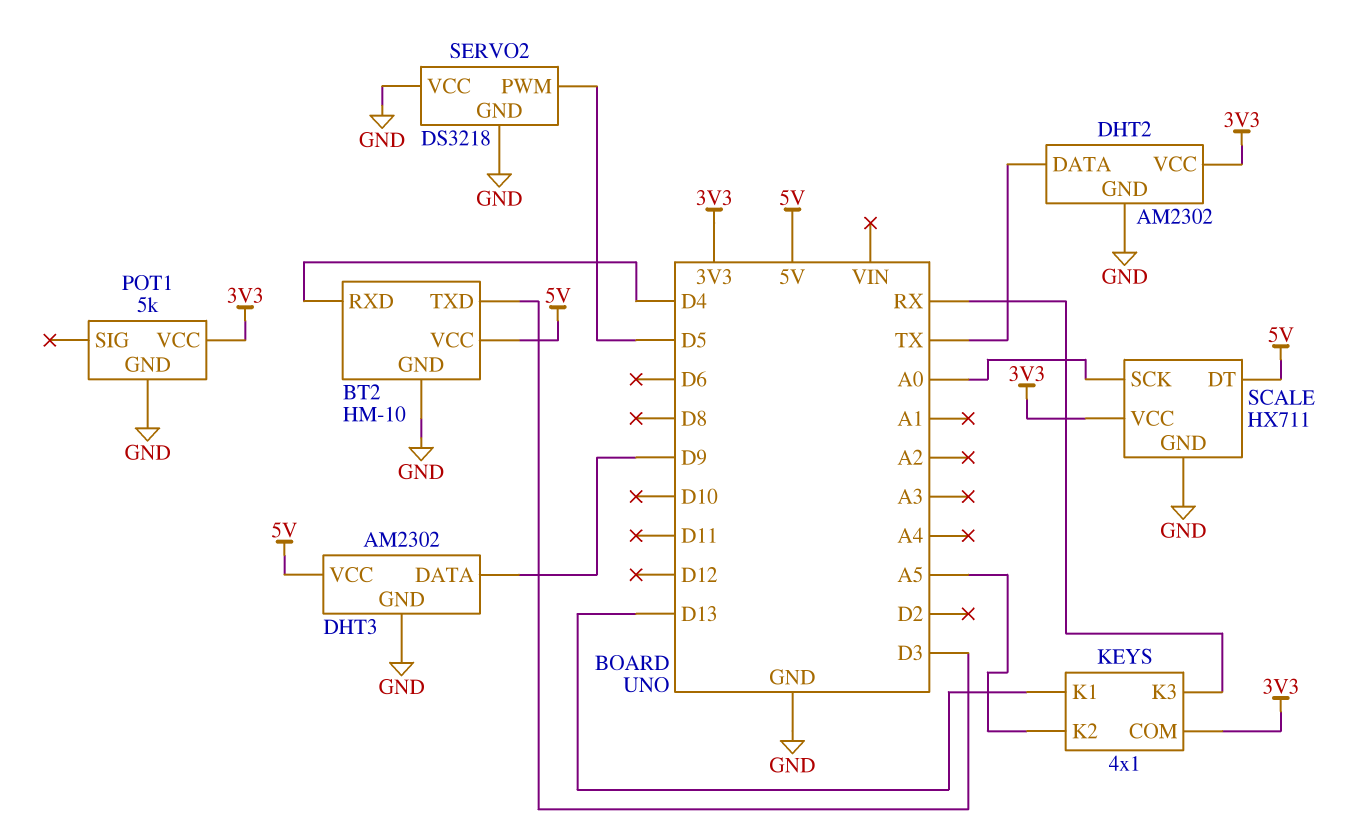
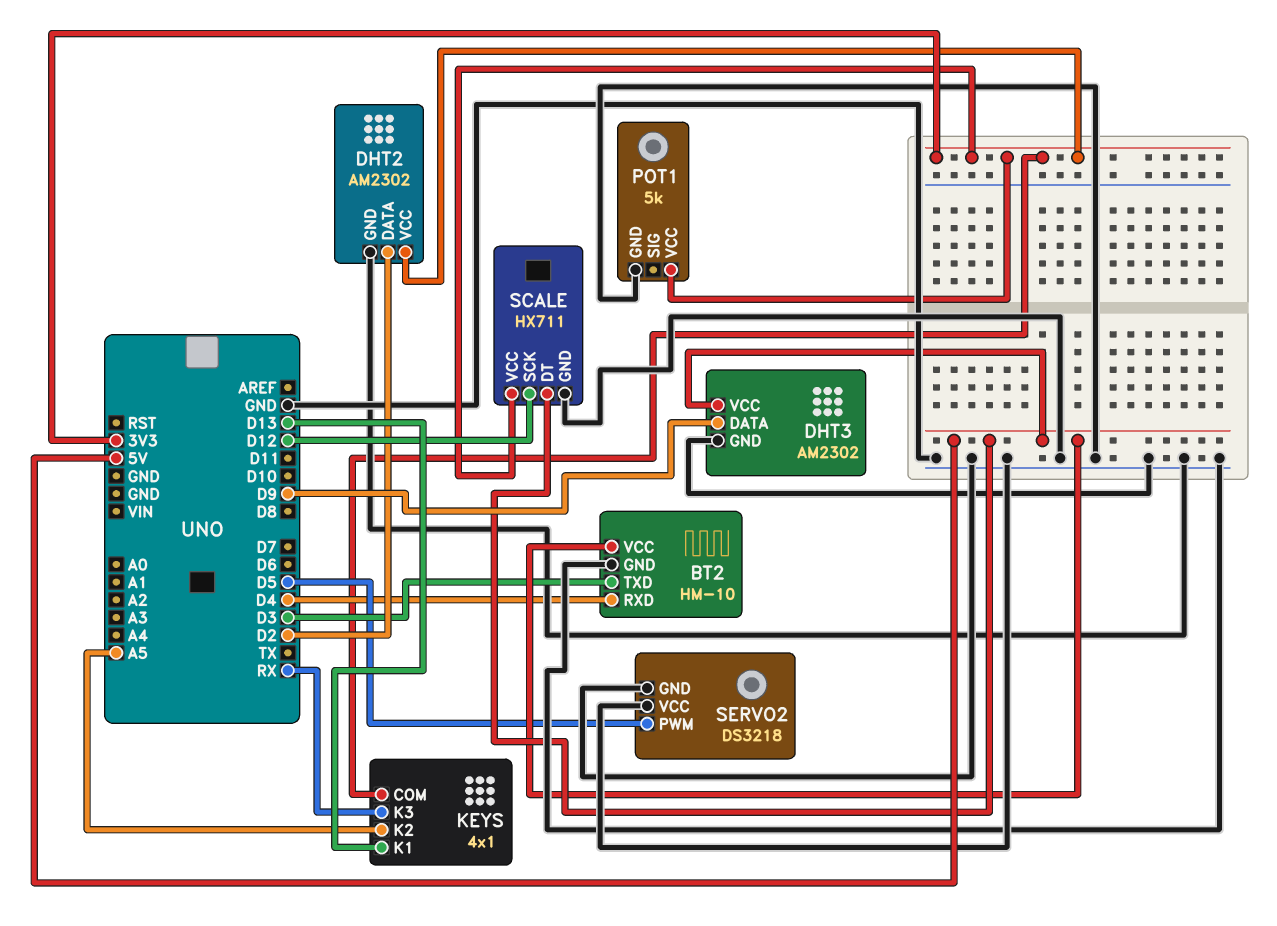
DHT2 pin DATA: TX -> D2
SCALE pin SCK: A0 -> D12

